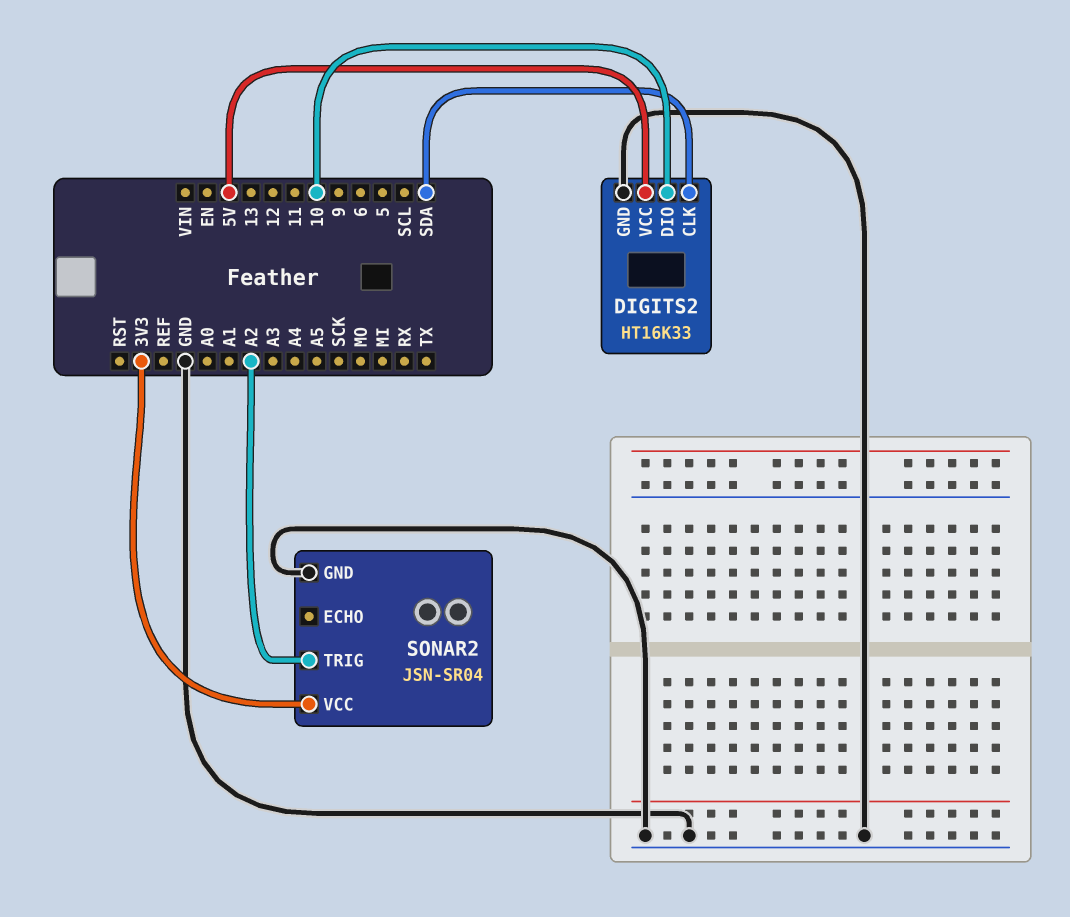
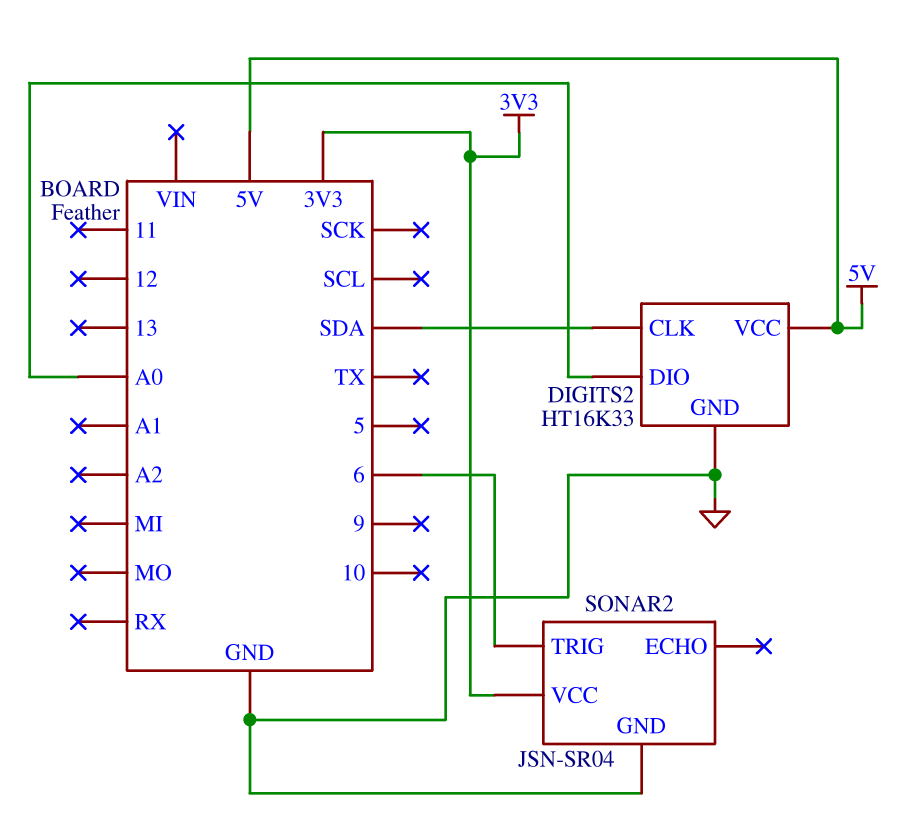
DIGITS2 pin DIO: 10 -> A0
SONAR2 pin TRIG: A2 -> 6

